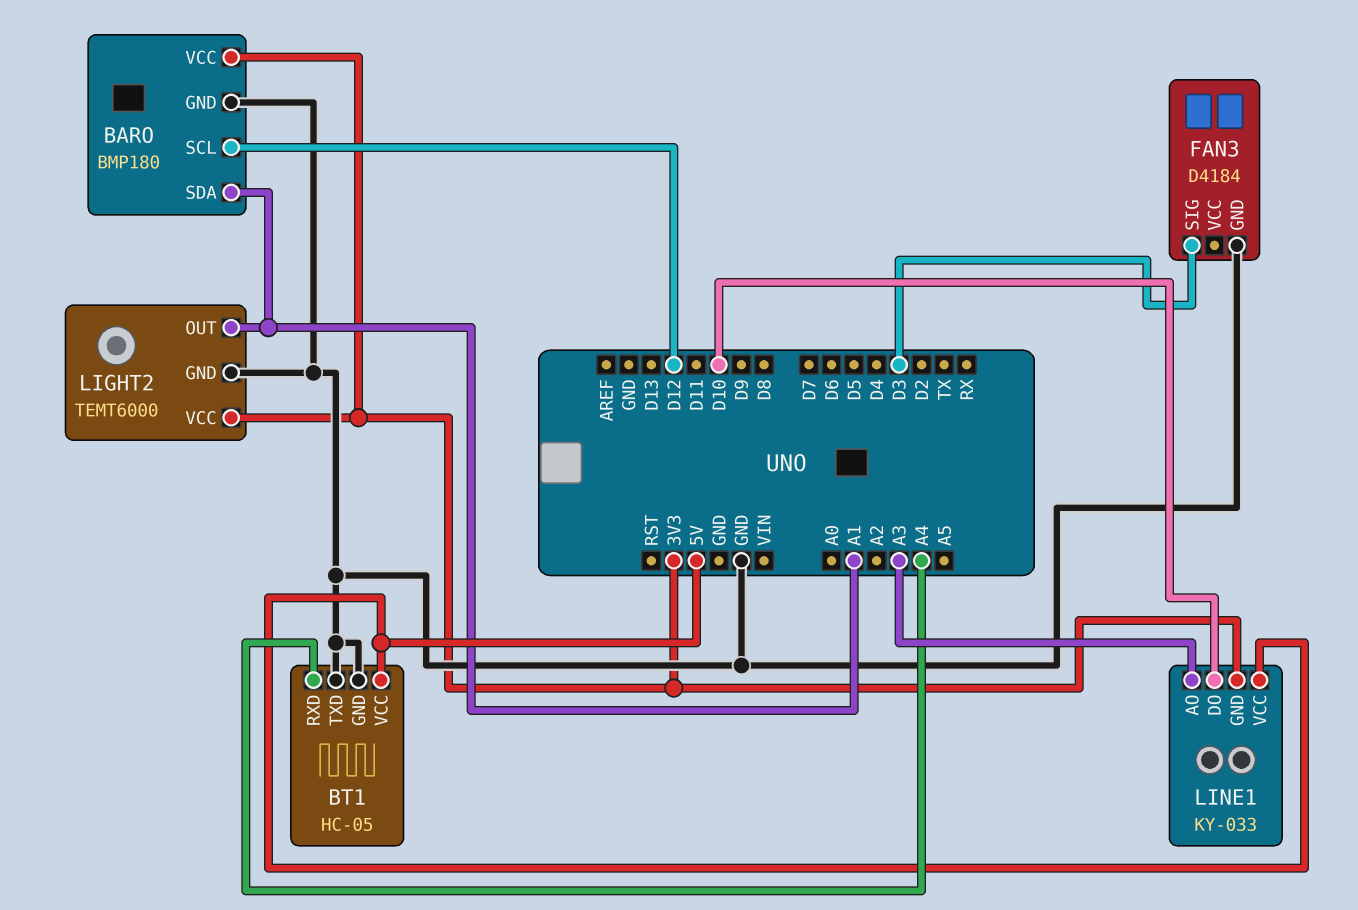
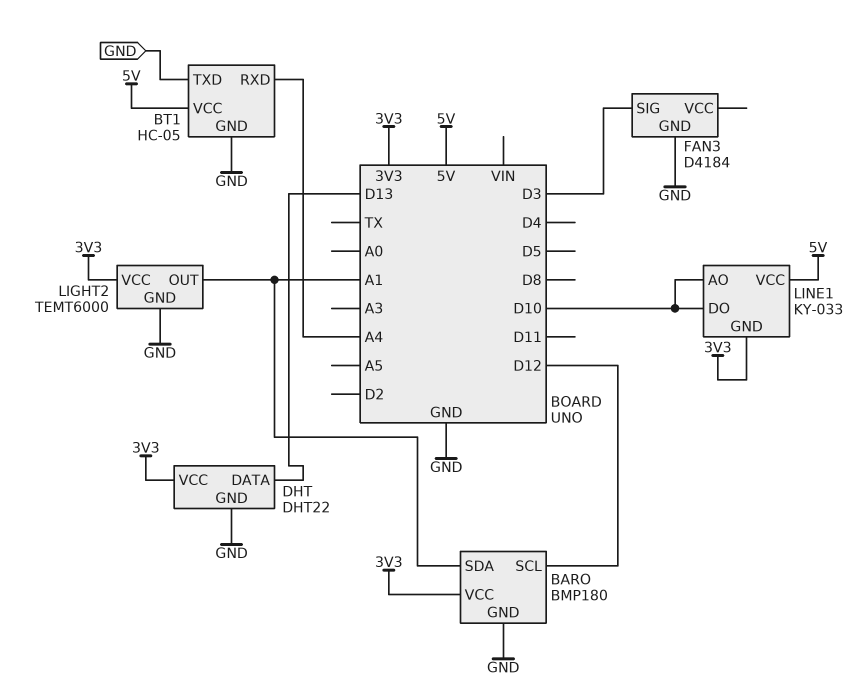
DHT: none -> DHT22
DHT pin DATA: none -> D13
DHT pin GND: none -> GND
DHT pin VCC: none -> 3V3
LINE1 pin AO: A3 -> D10

